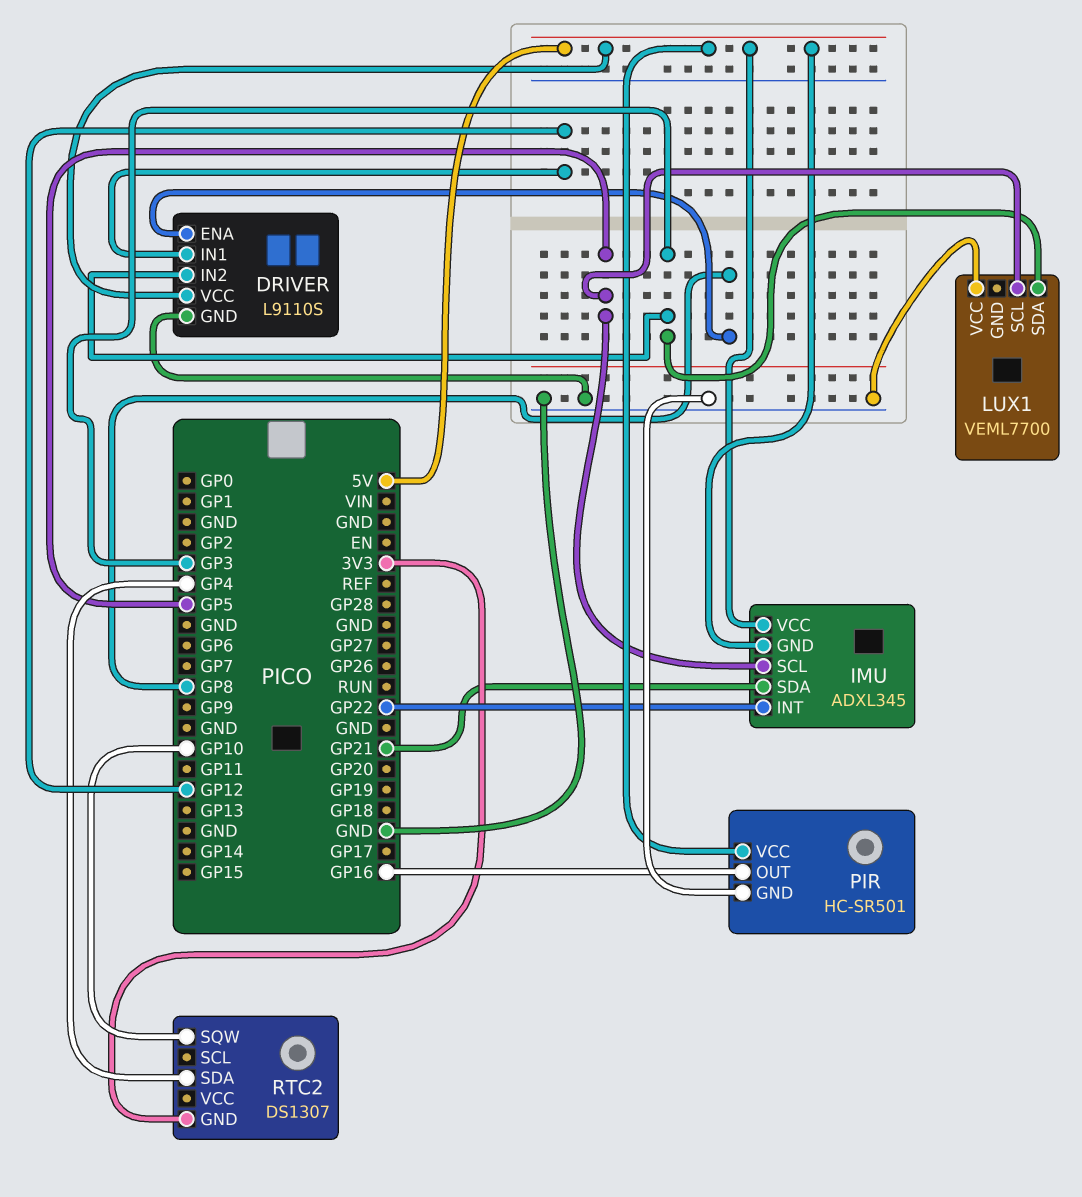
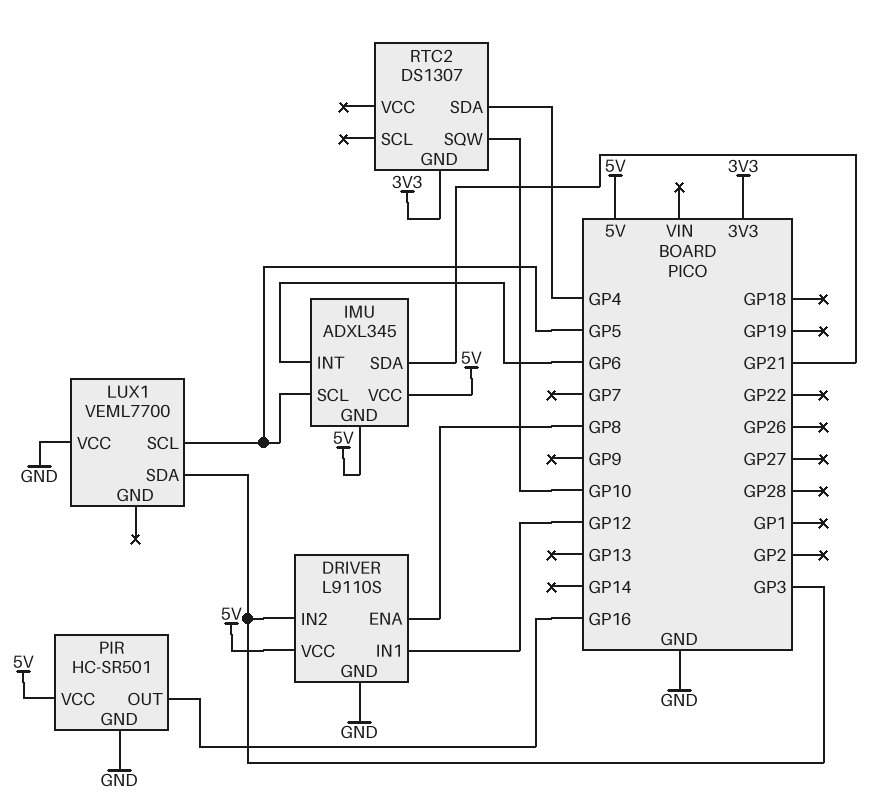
IMU pin INT: GP22 -> GP6

